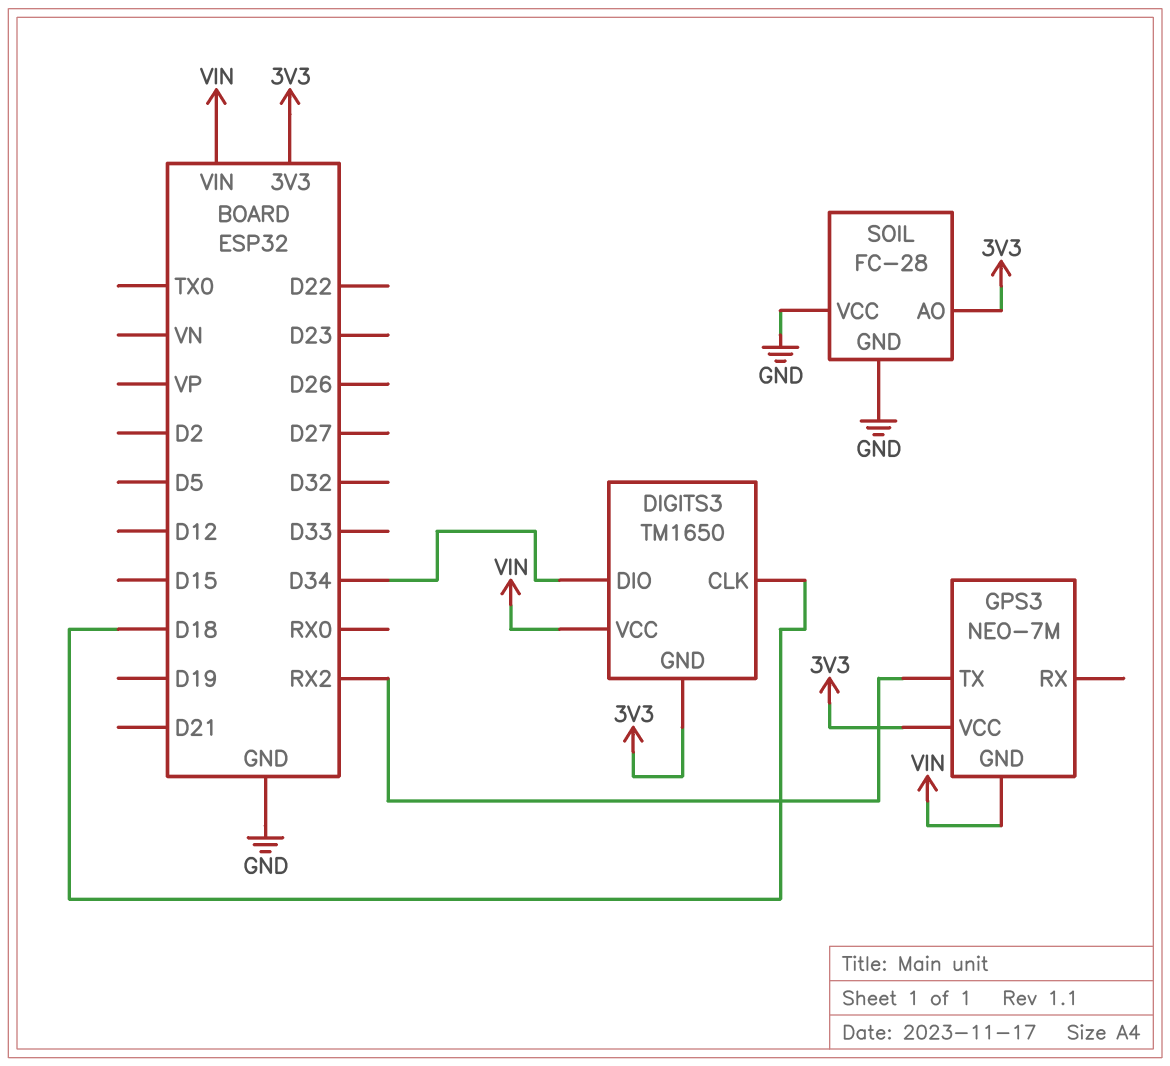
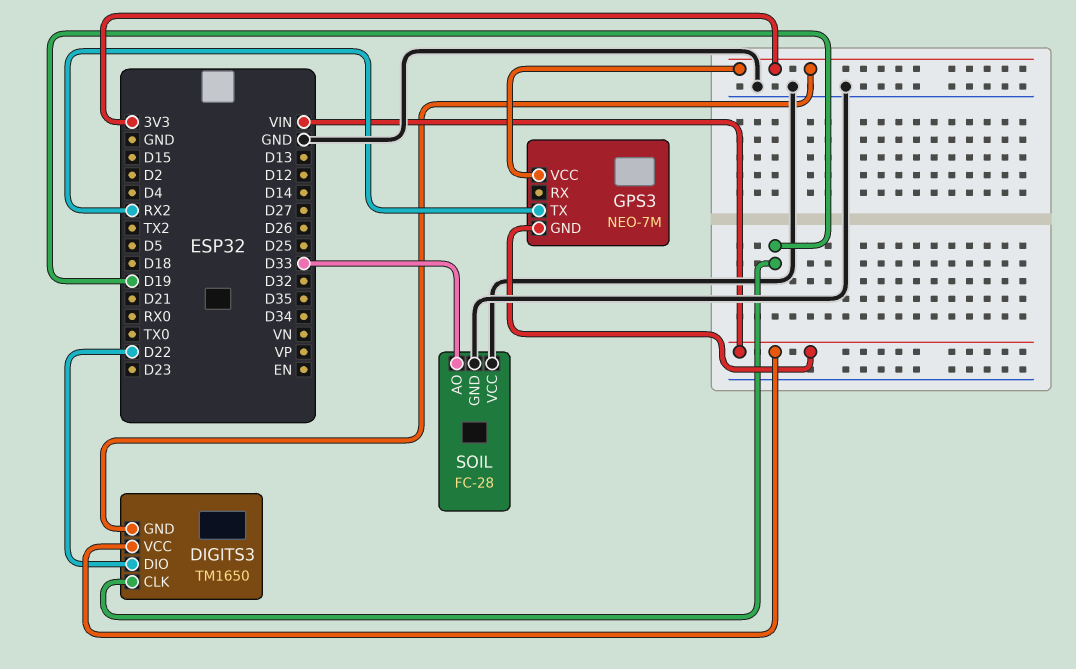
DIGITS3 pin CLK: D18 -> D19
DIGITS3 pin DIO: D34 -> D22
SOIL pin AO: 3V3 -> D33

